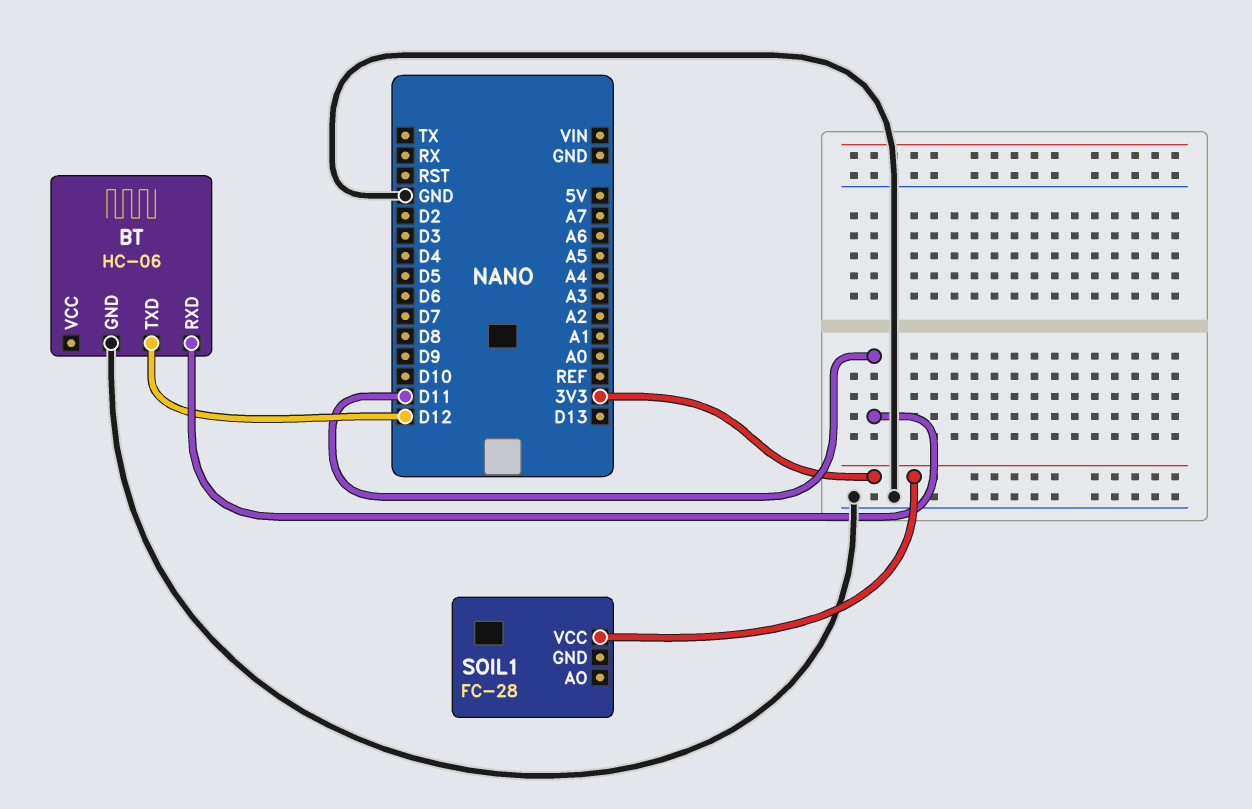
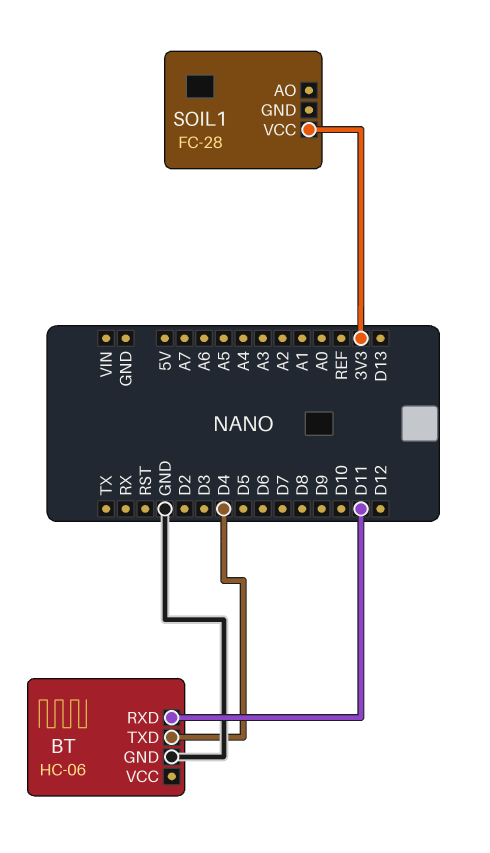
BT pin TXD: D12 -> D4

